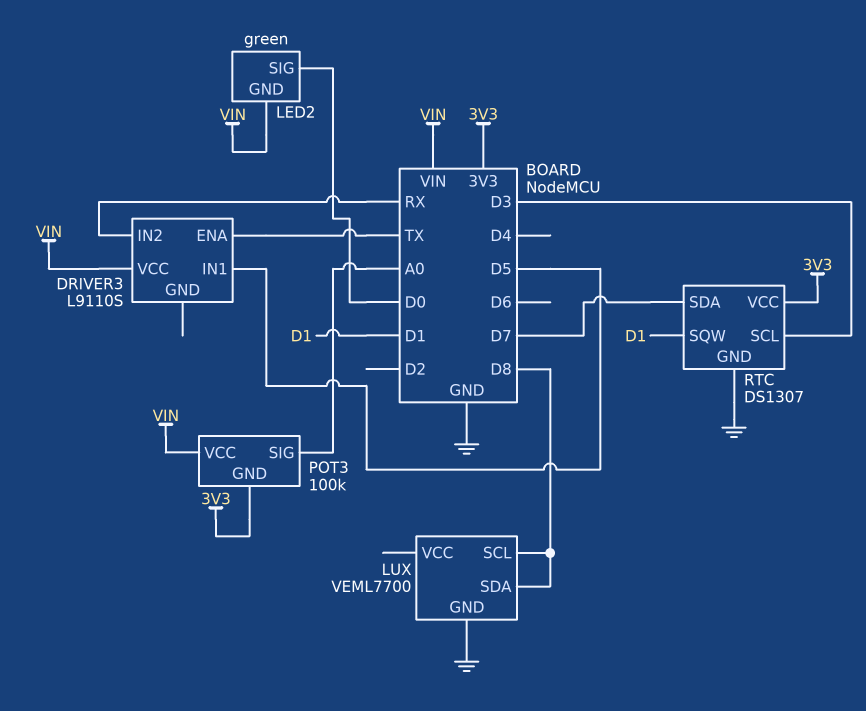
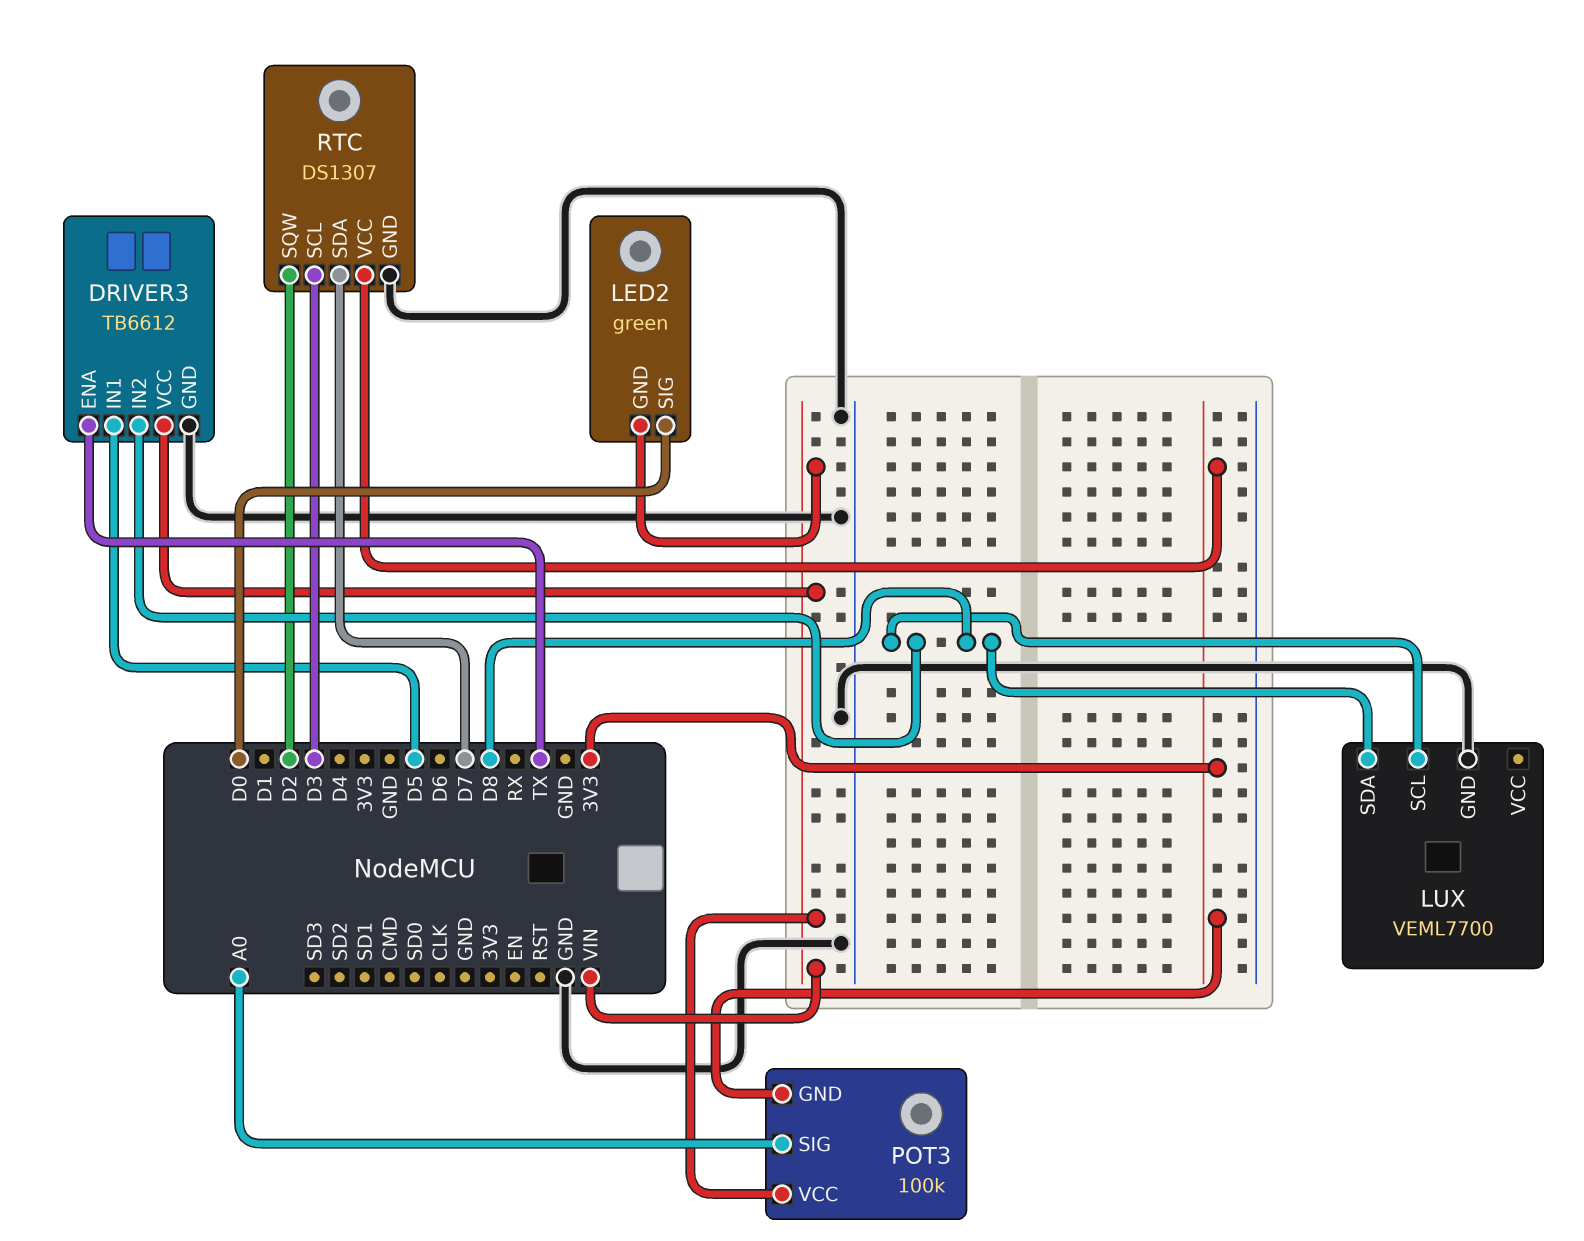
DRIVER3: L9110S -> TB6612
DRIVER3 pin GND: none -> GND
DRIVER3 pin IN2: RX -> D8
RTC pin SQW: D1 -> D2

